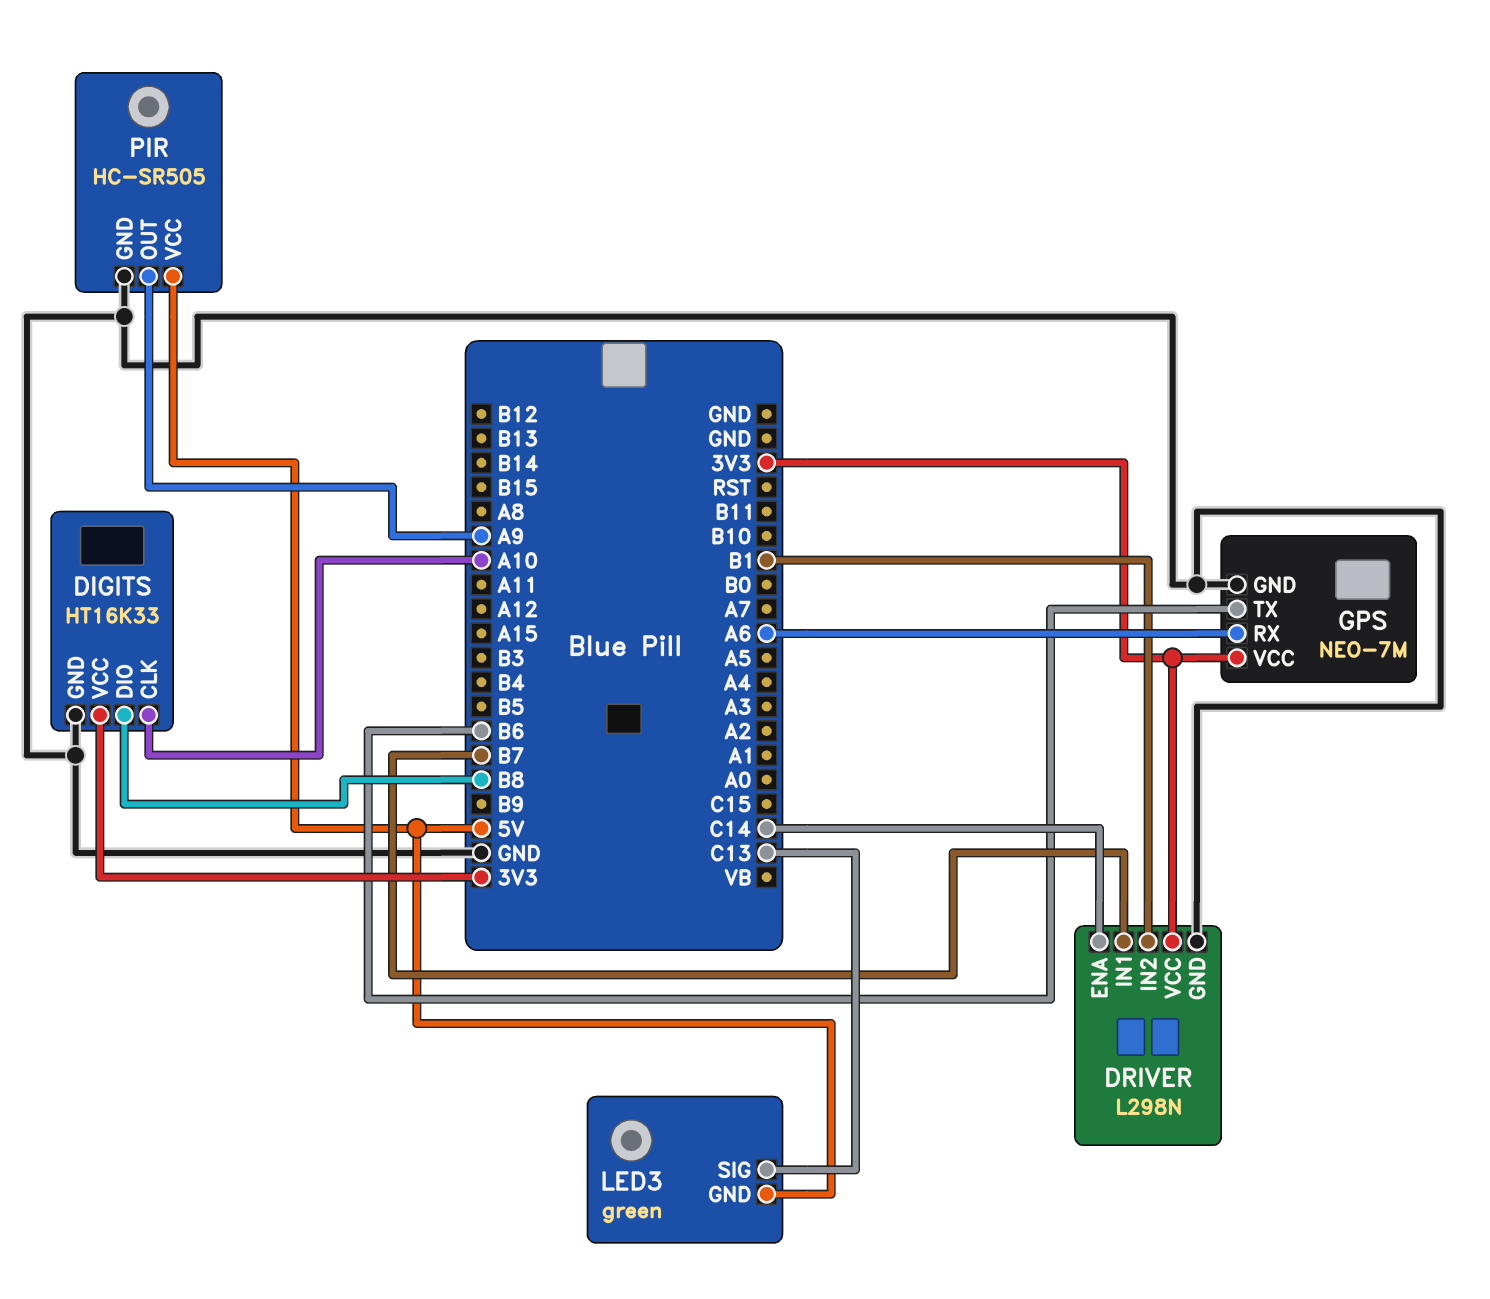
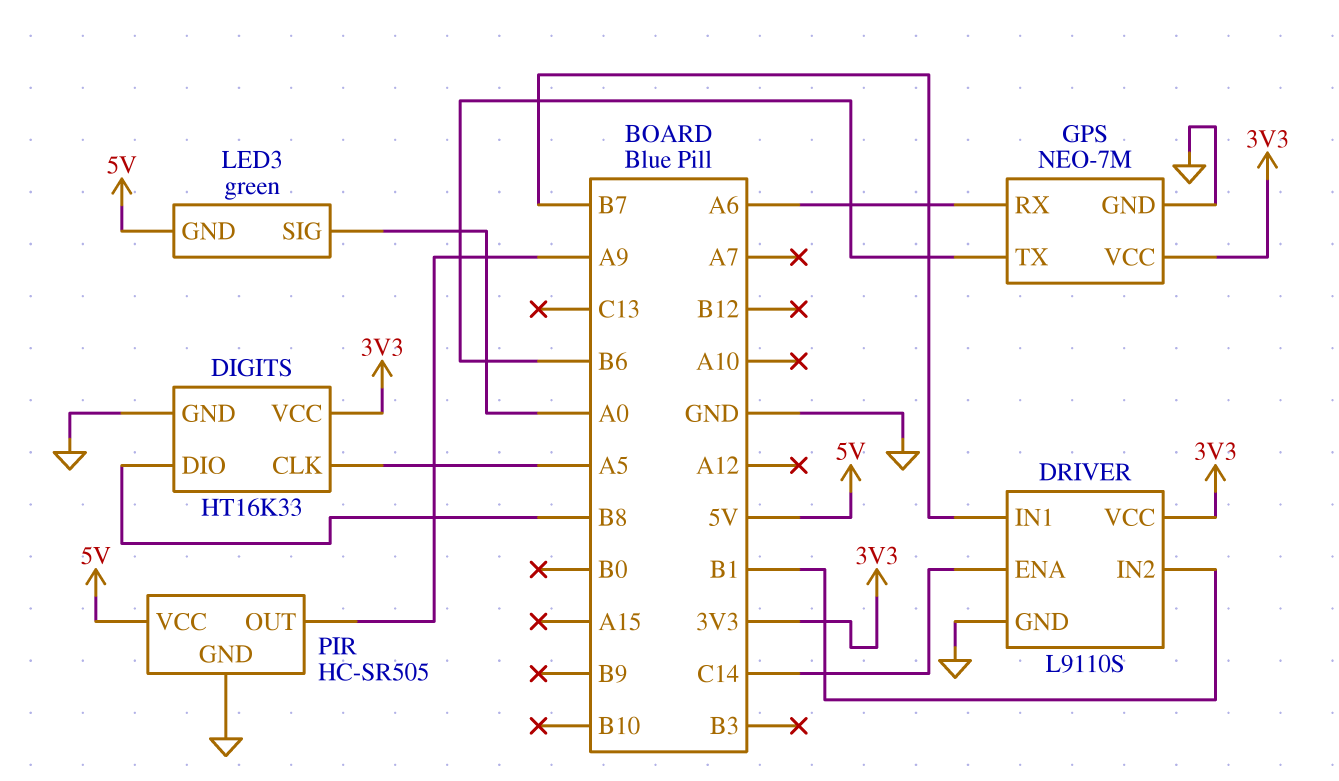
DIGITS pin CLK: A10 -> A5
DRIVER: L298N -> L9110S
LED3 pin SIG: C13 -> A0

